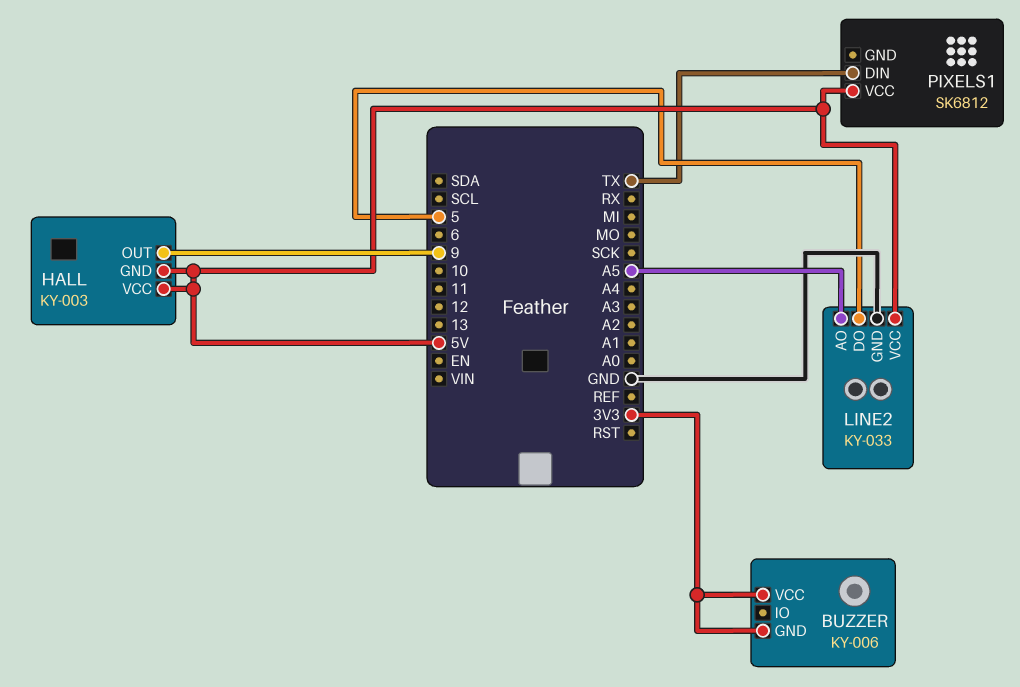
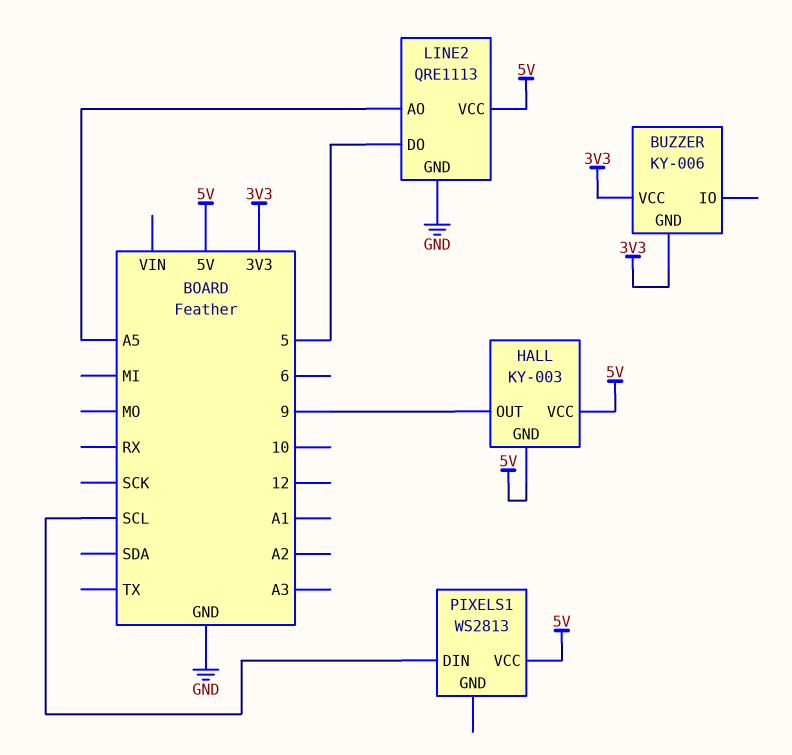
LINE2: KY-033 -> QRE1113
PIXELS1: SK6812 -> WS2813
PIXELS1 pin DIN: TX -> SCL

